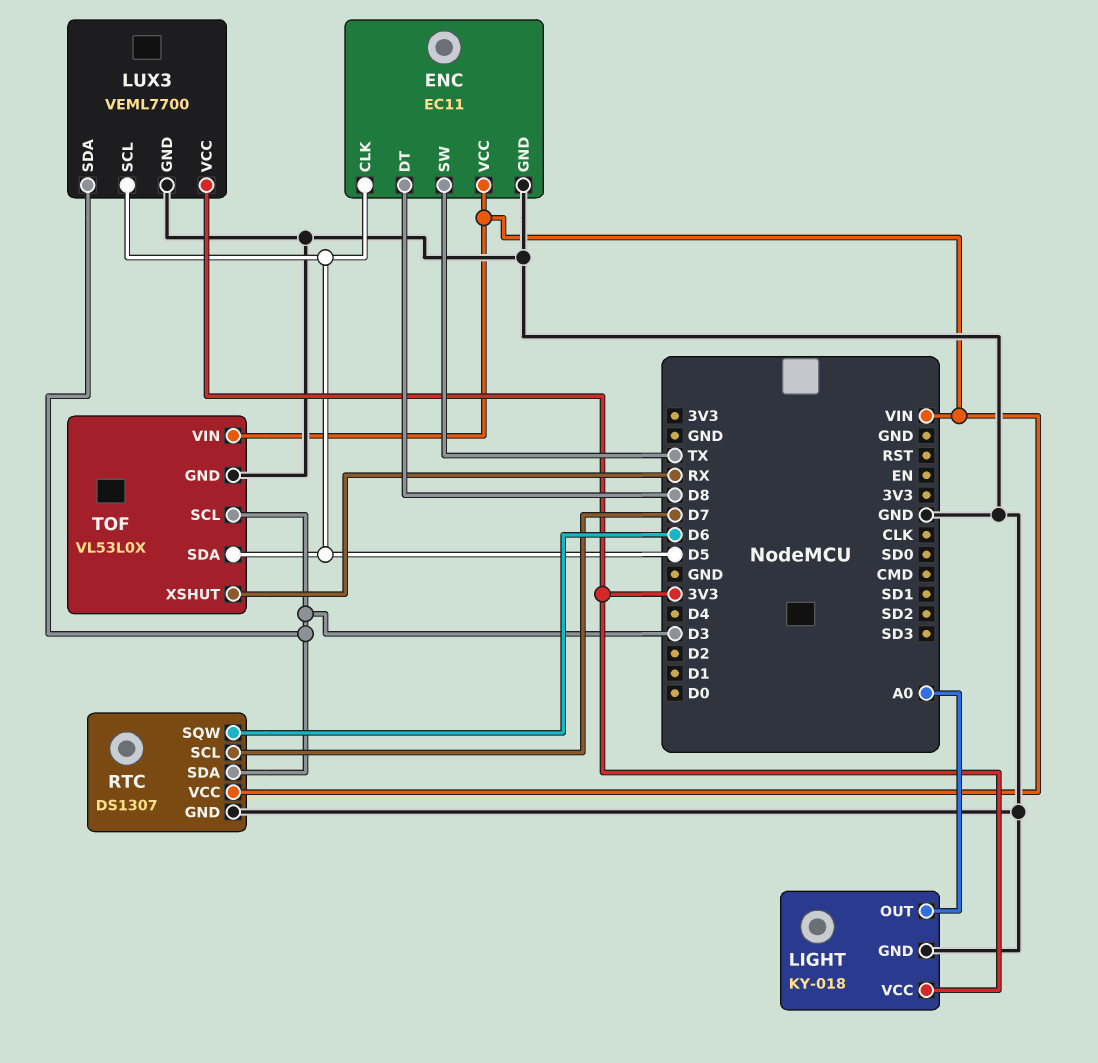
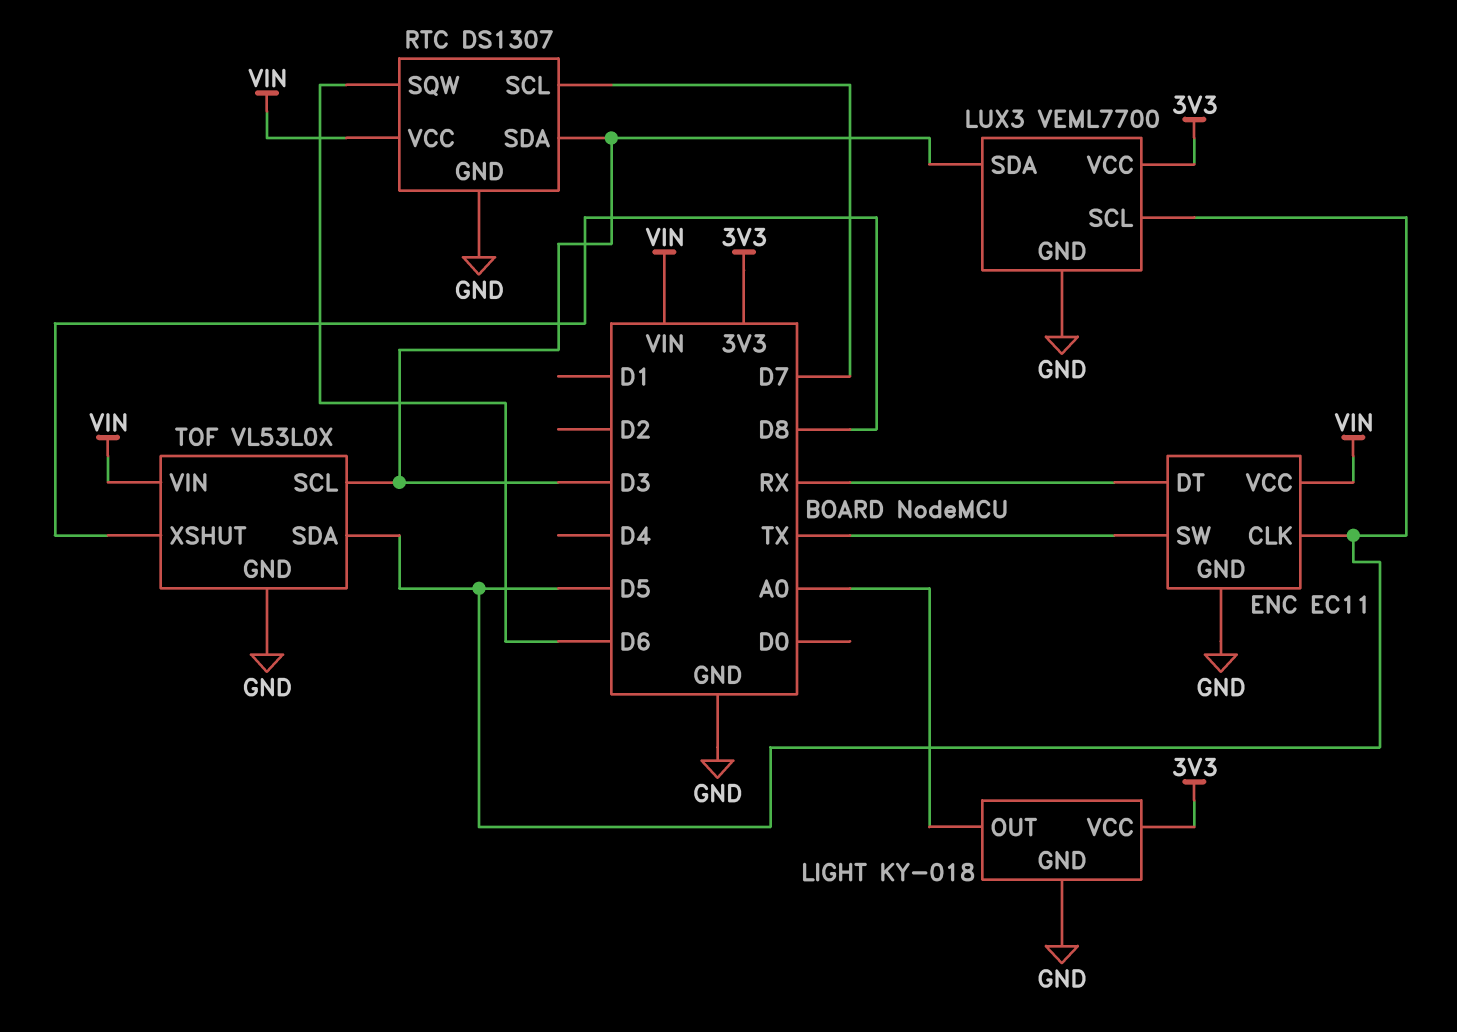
ENC pin DT: D8 -> RX
TOF pin XSHUT: RX -> D8

